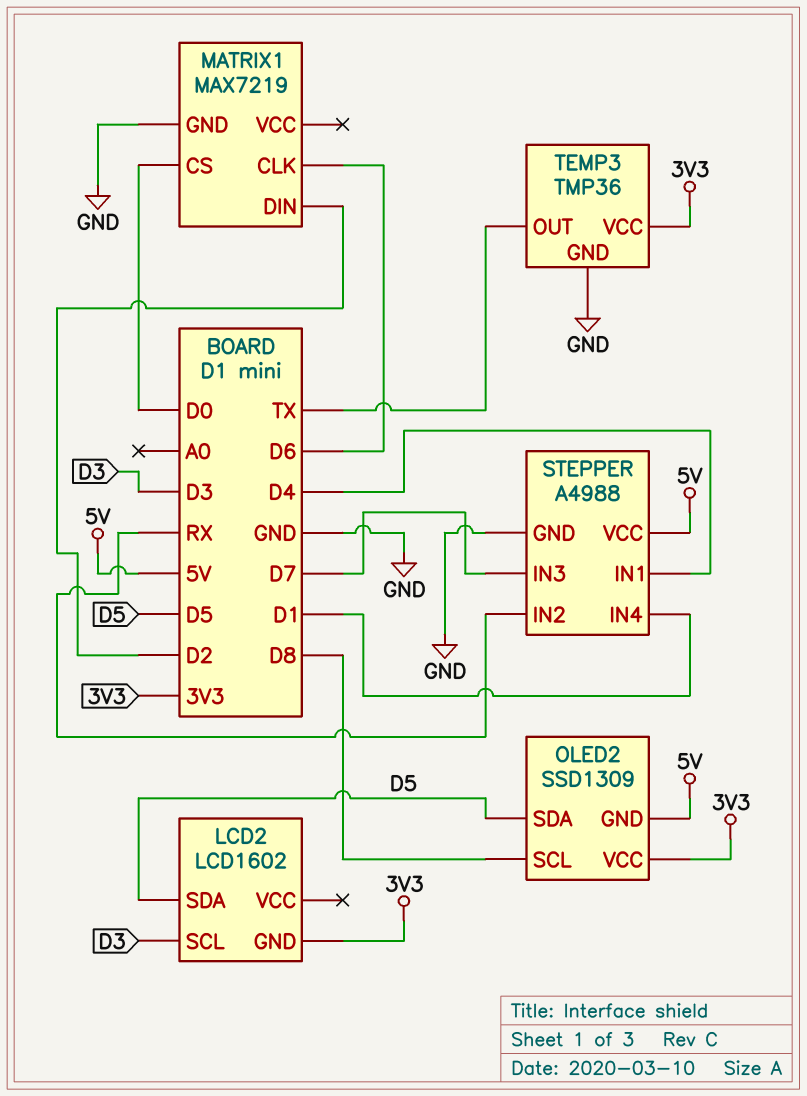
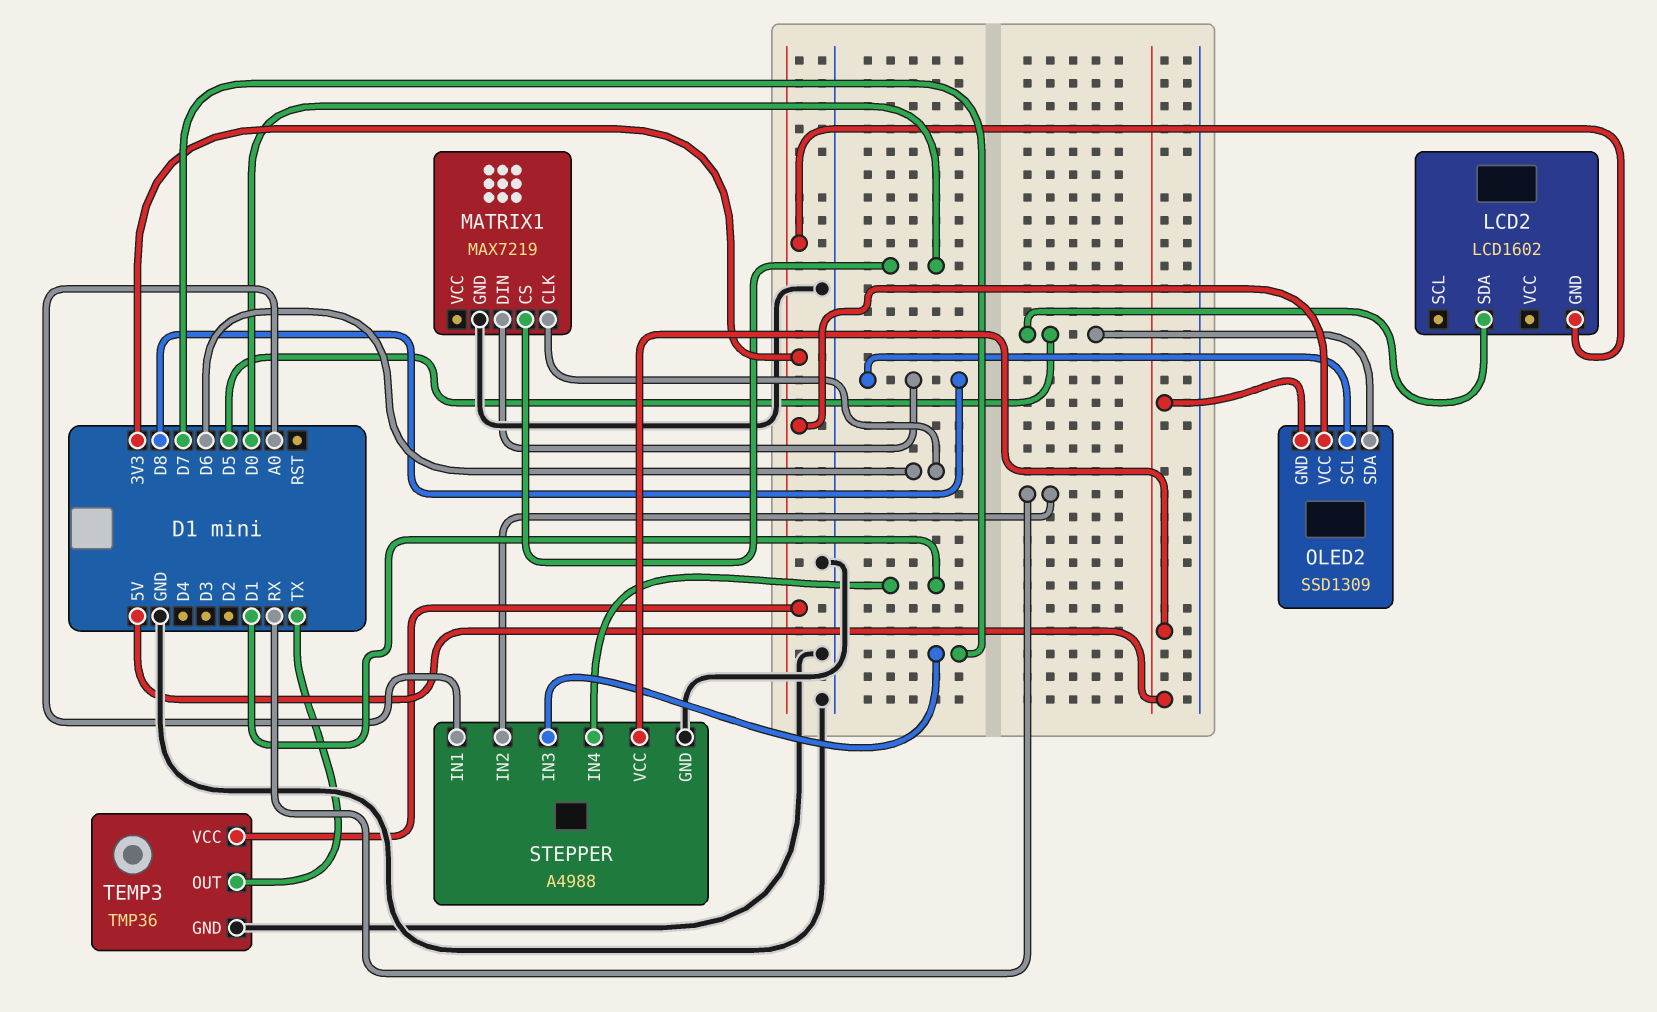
LCD2 pin SCL: D3 -> none
MATRIX1 pin DIN: D2 -> D8
STEPPER pin IN1: D4 -> A0

